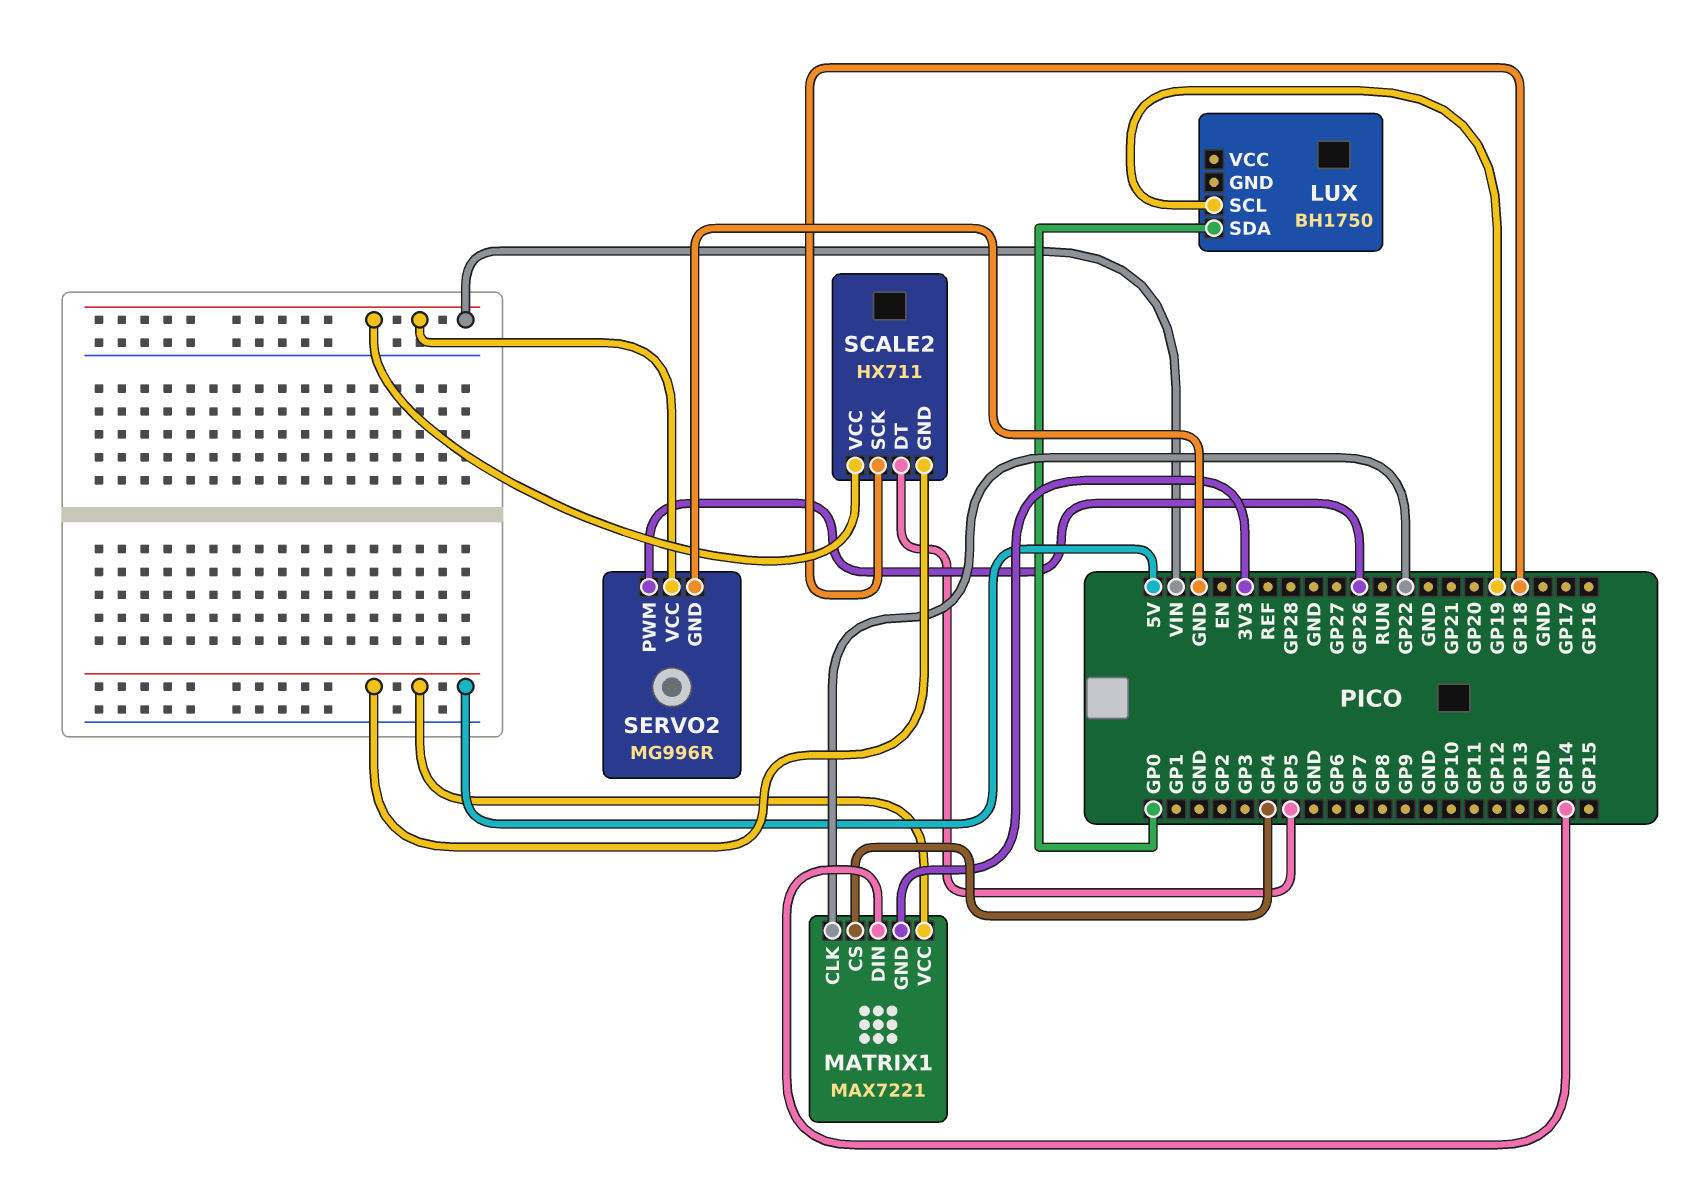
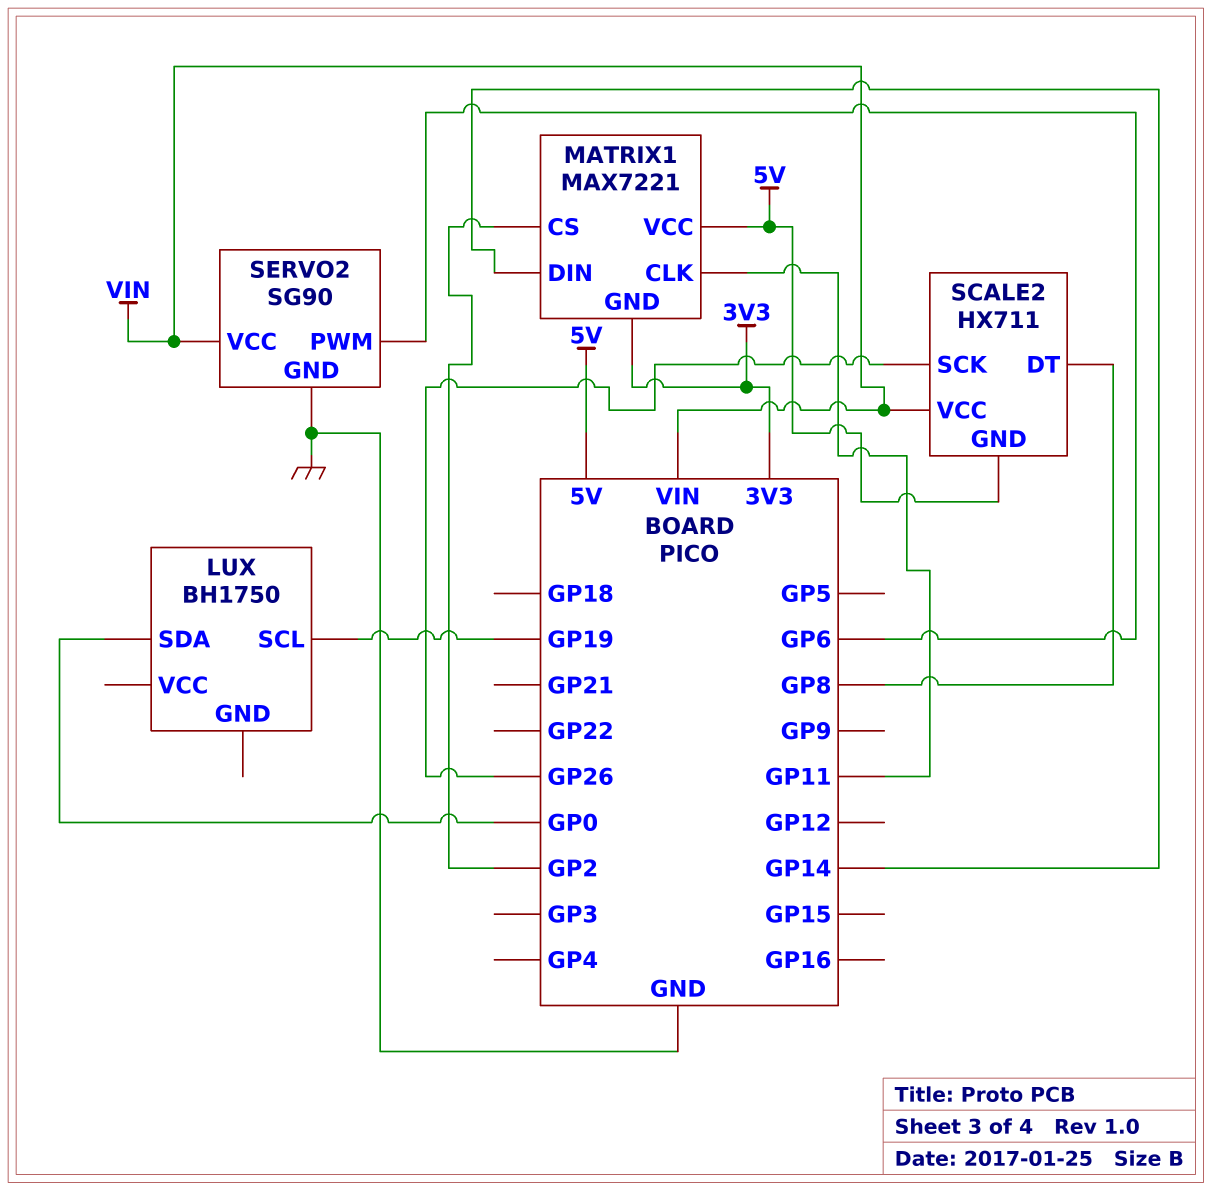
MATRIX1 pin CLK: GP22 -> GP11
MATRIX1 pin CS: GP4 -> GP2
SCALE2 pin DT: GP5 -> GP8
SCALE2 pin SCK: GP18 -> GP26
SERVO2: MG996R -> SG90
SERVO2 pin PWM: GP26 -> GP6

